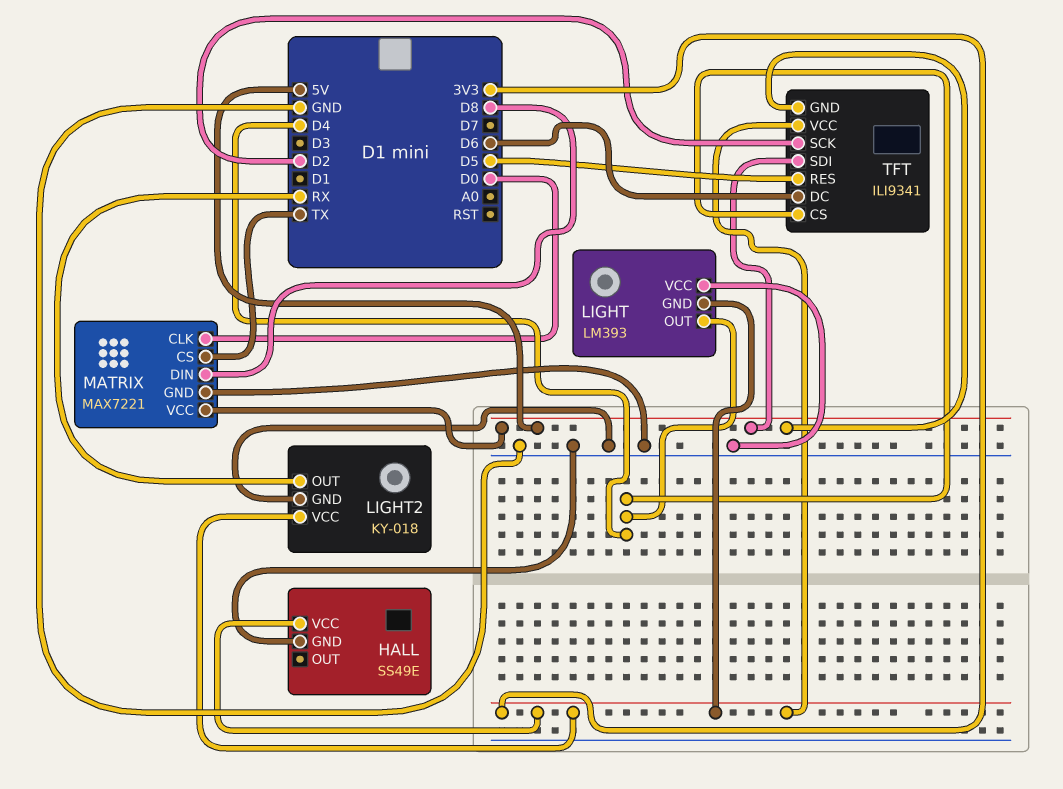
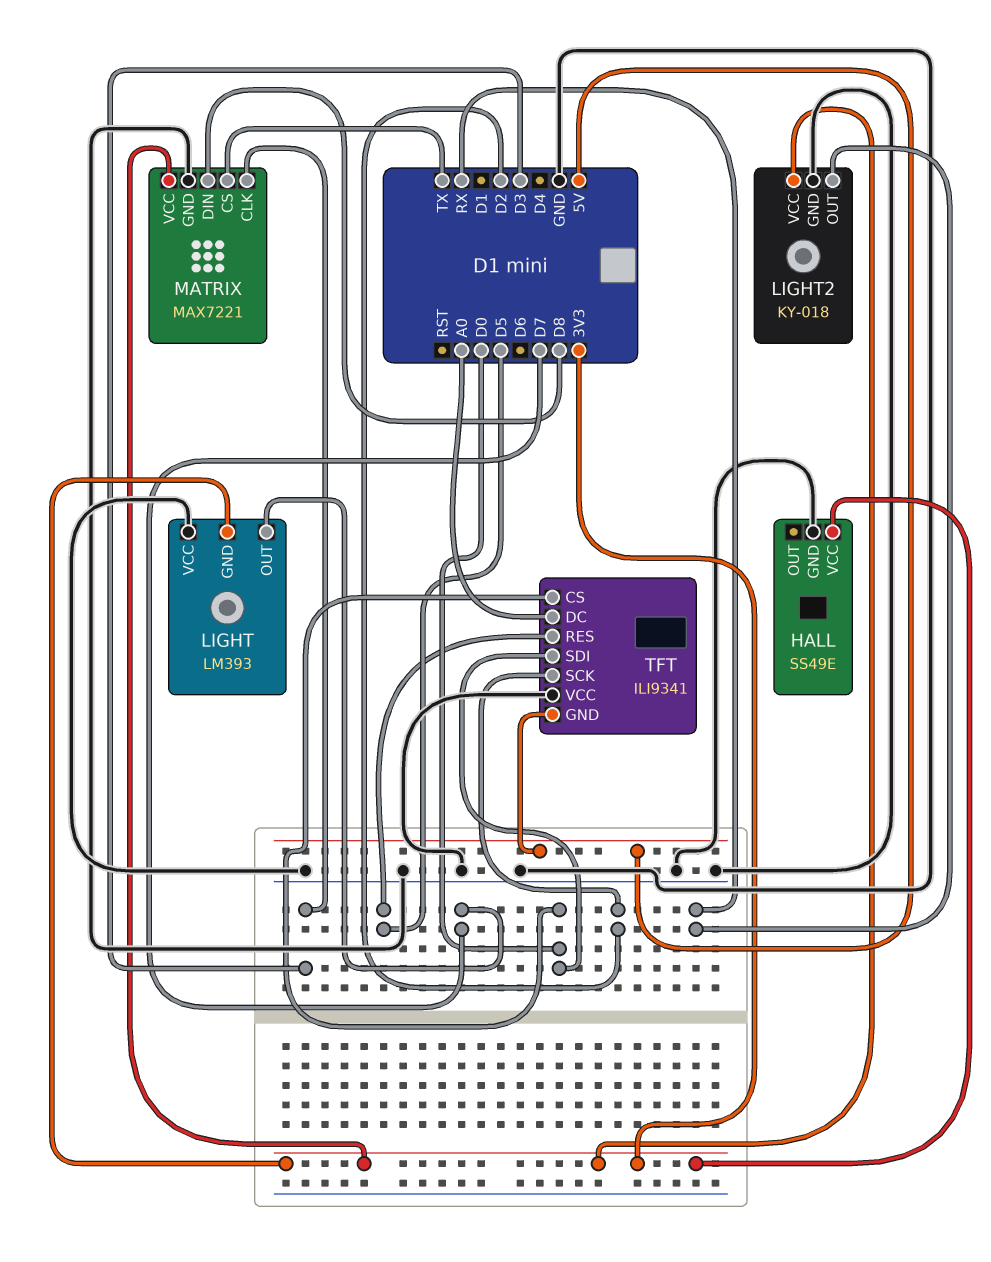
LIGHT pin OUT: D4 -> D7
MATRIX pin CLK: D0 -> D3
MATRIX pin VCC: 5V -> 3V3
TFT pin CS: D4 -> D0
TFT pin DC: D6 -> A0
TFT pin SDI: 5V -> D0
TFT pin VCC: 3V3 -> GND

